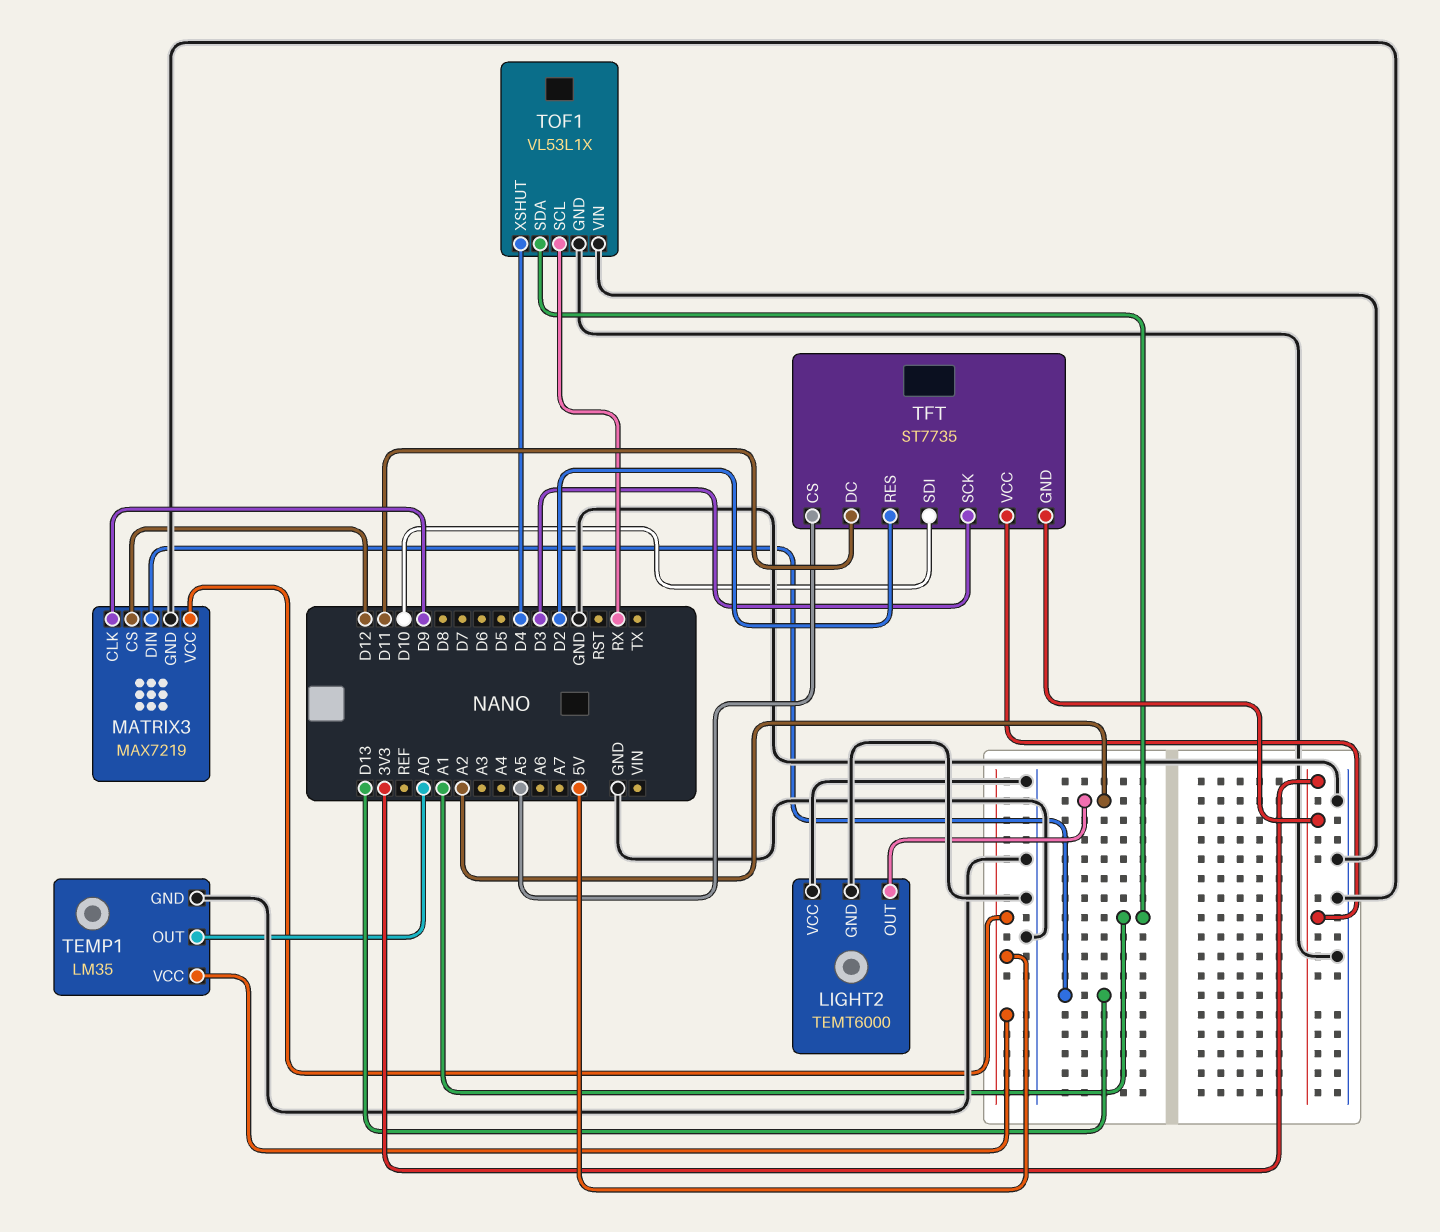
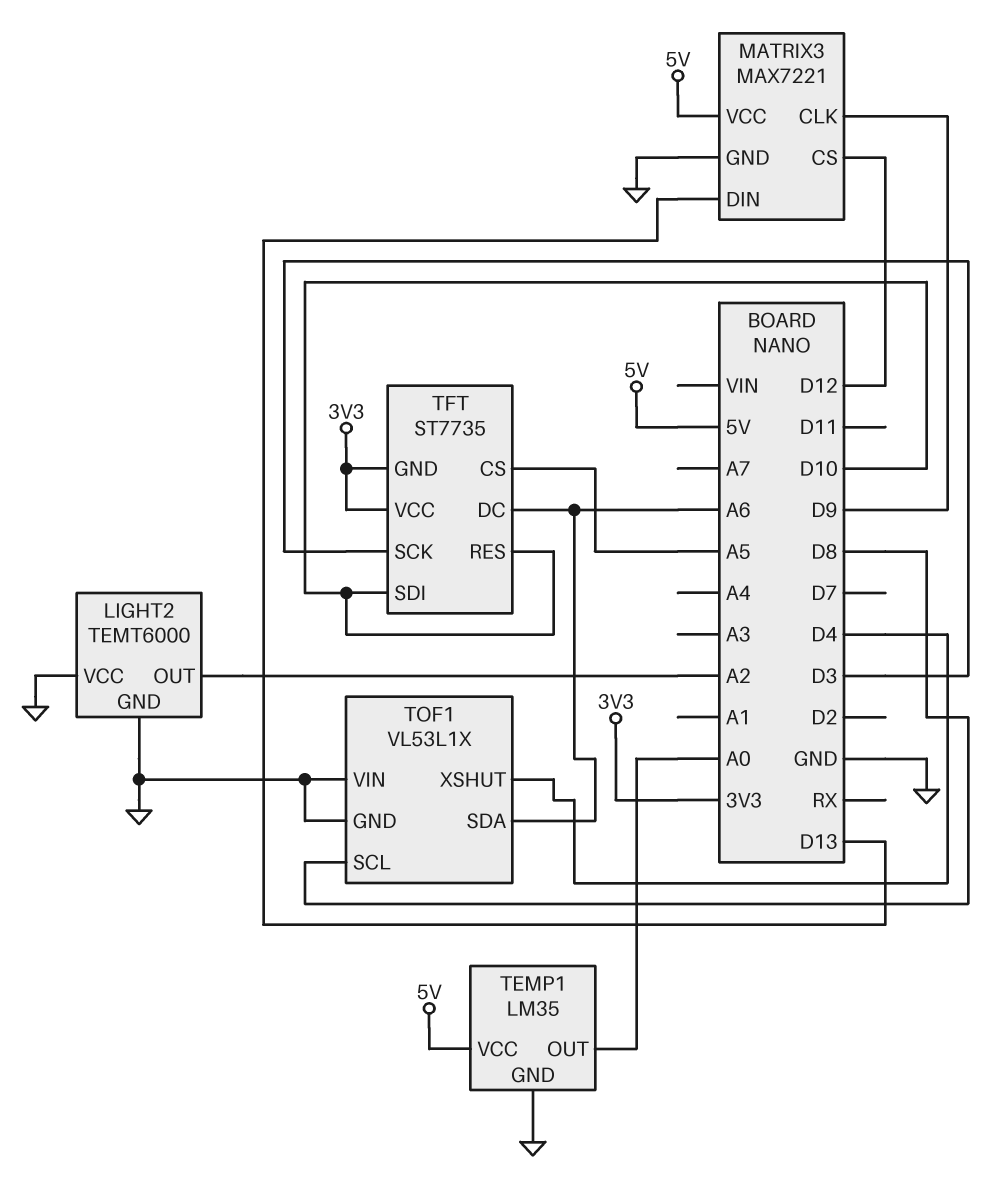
MATRIX3: MAX7219 -> MAX7221
TFT pin DC: D11 -> A6
TFT pin RES: D2 -> D10
TOF1 pin SCL: RX -> D8
TOF1 pin SDA: A1 -> A6

